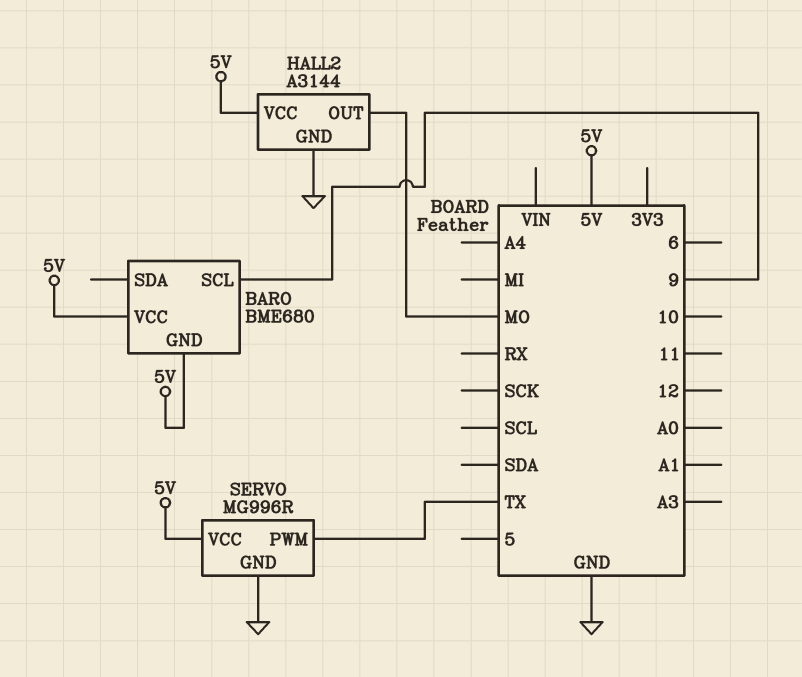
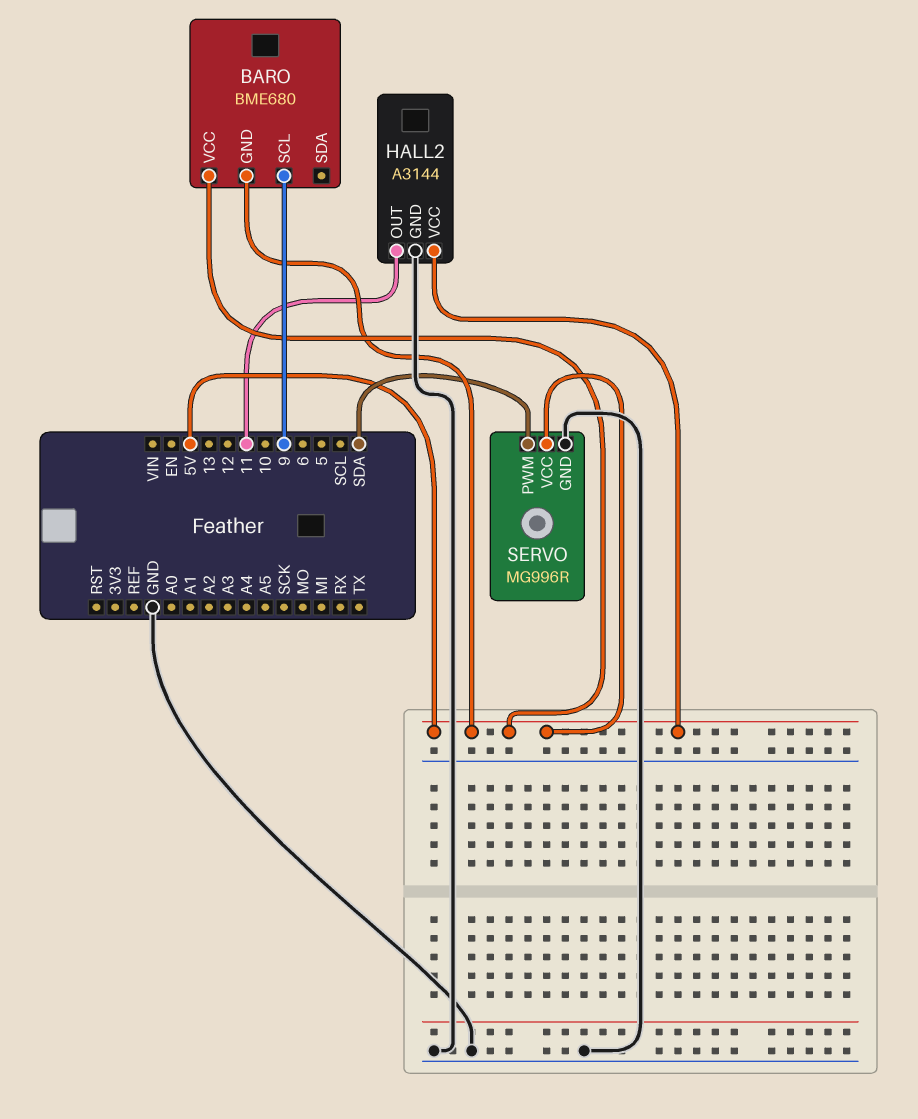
HALL2 pin OUT: MO -> 11
SERVO pin PWM: TX -> SDA

